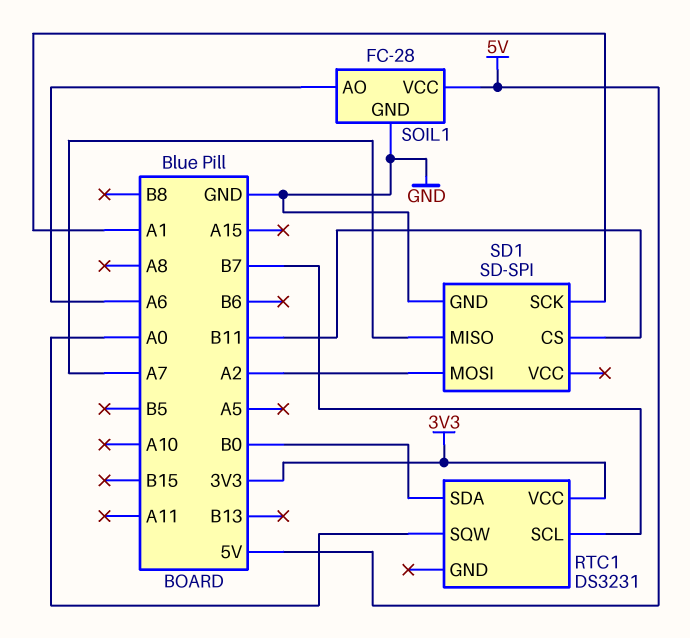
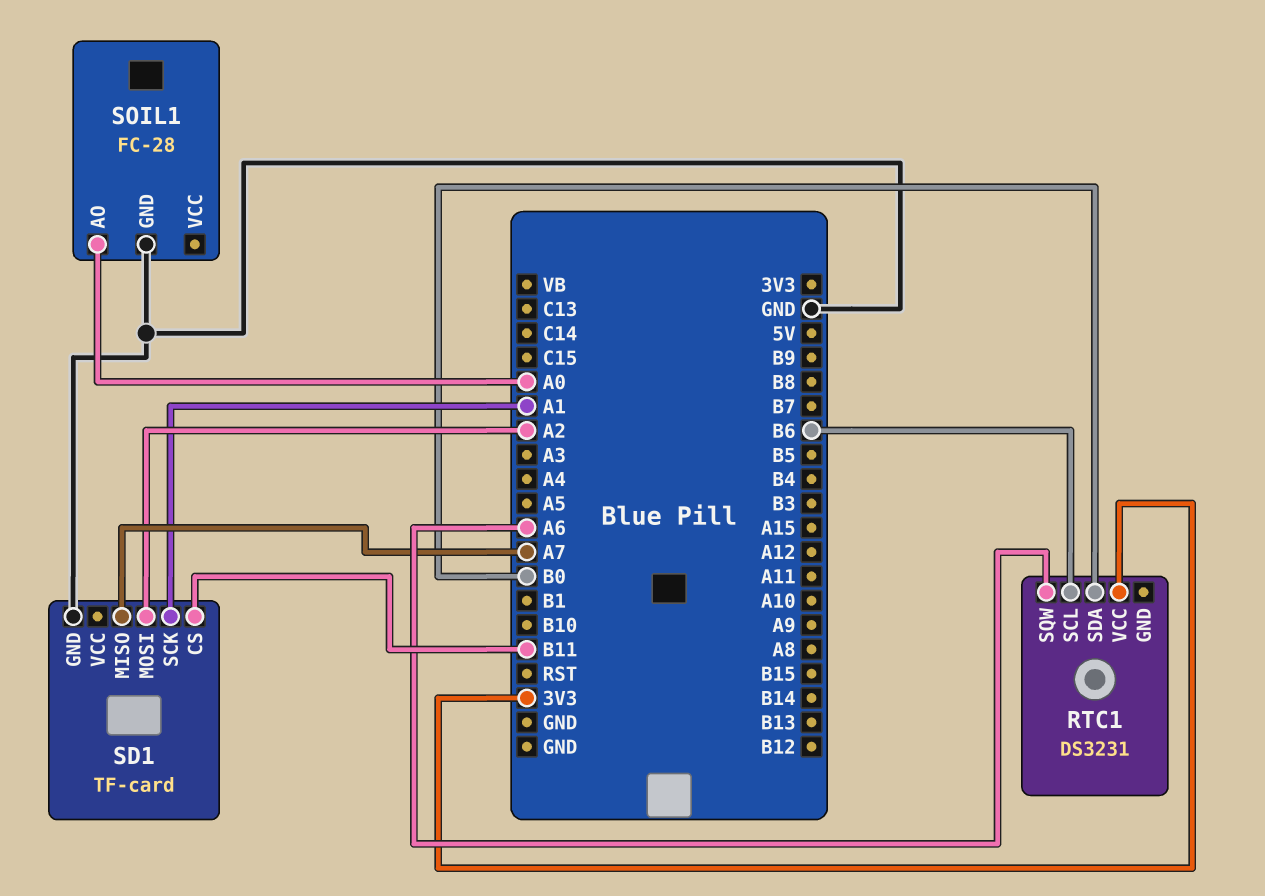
RTC1 pin SCL: B7 -> B6
RTC1 pin SQW: A0 -> A6
SD1: SD-SPI -> TF-card
SOIL1 pin AO: A6 -> A0
SOIL1 pin VCC: 5V -> none

